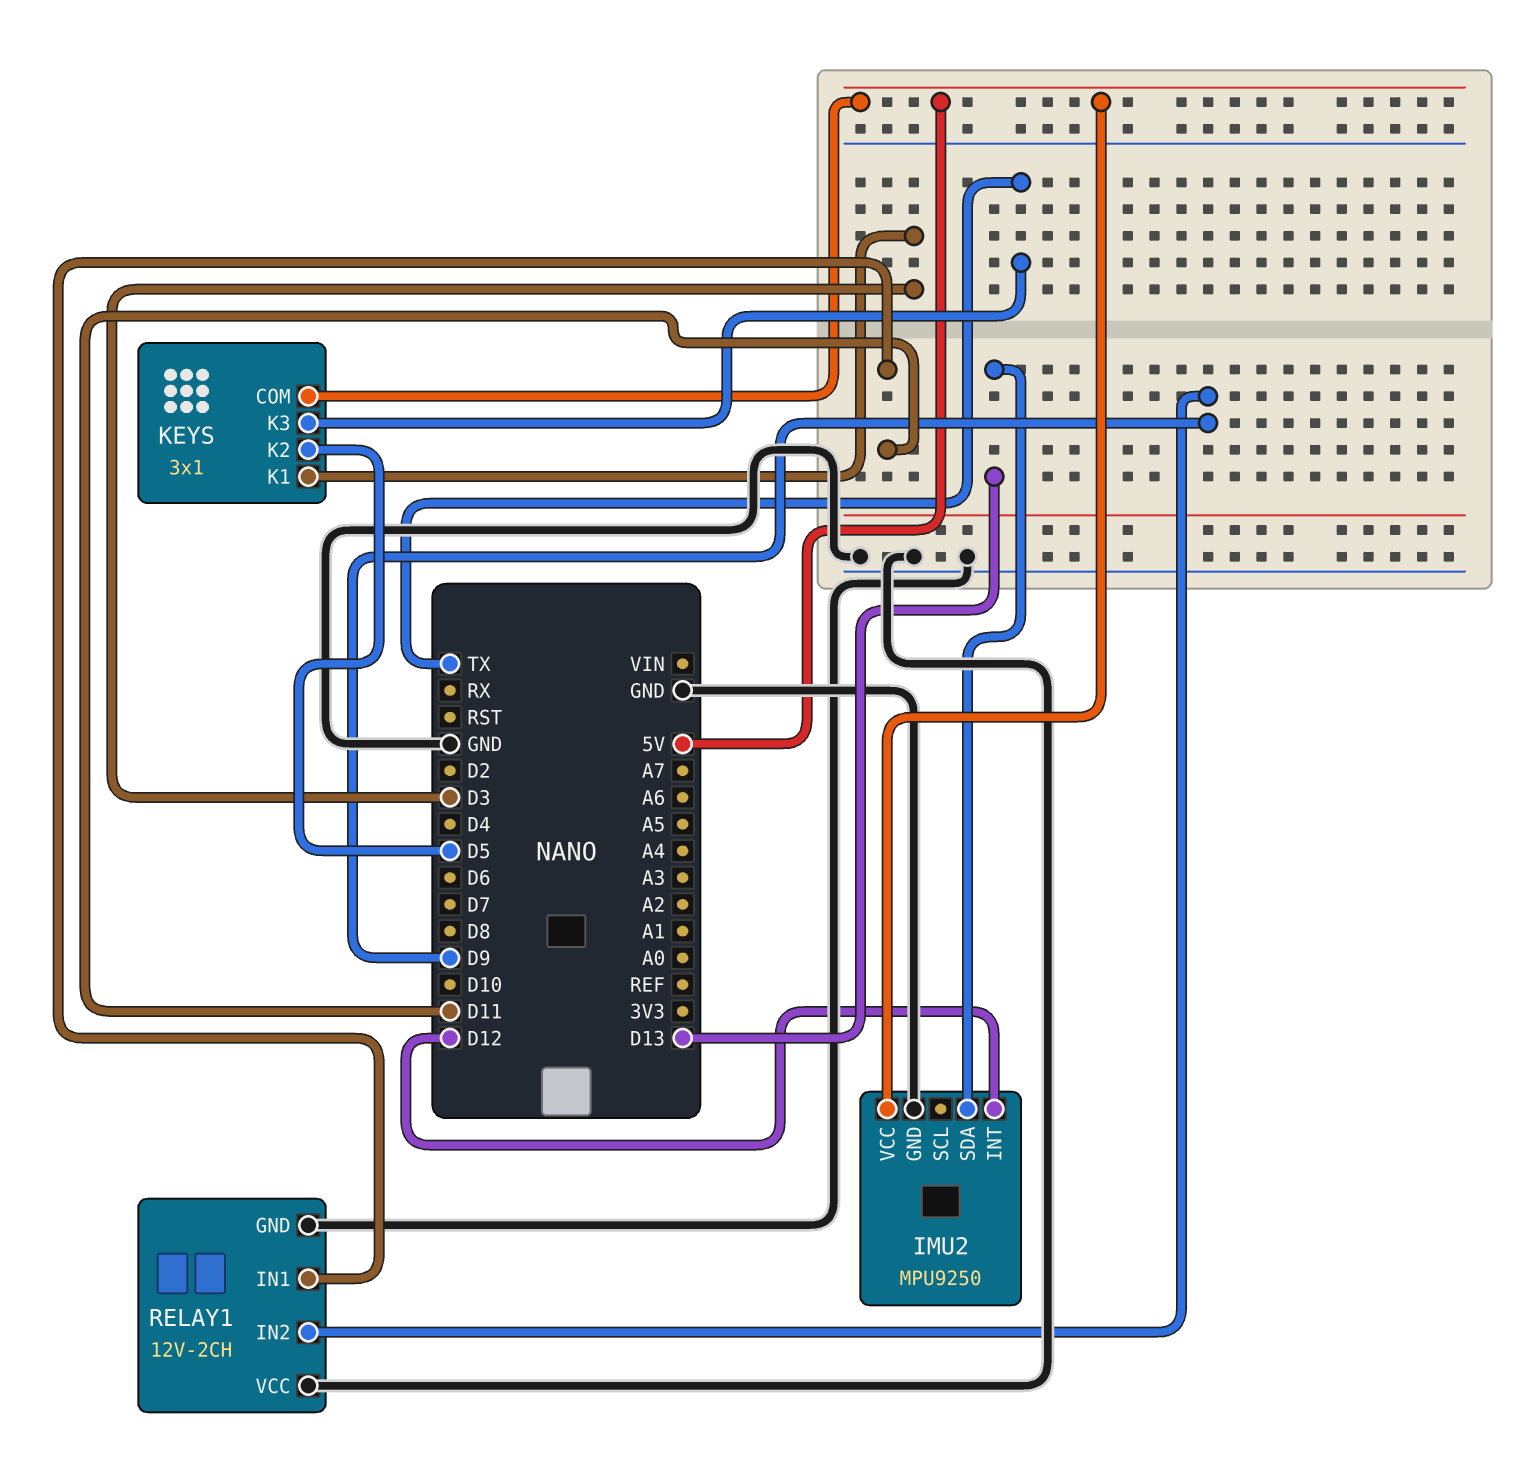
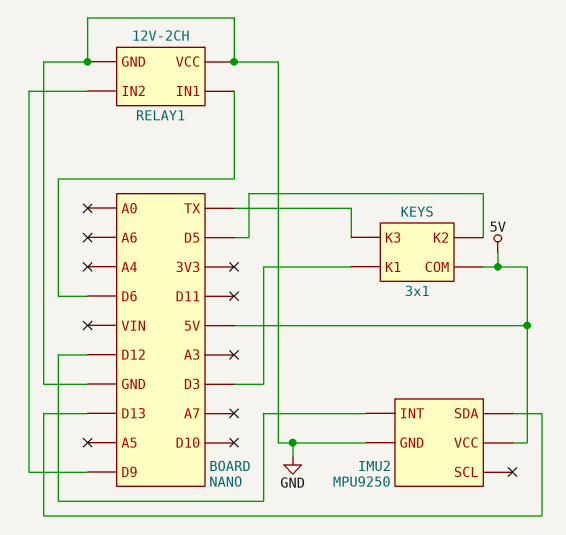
RELAY1 pin IN1: D11 -> D6

